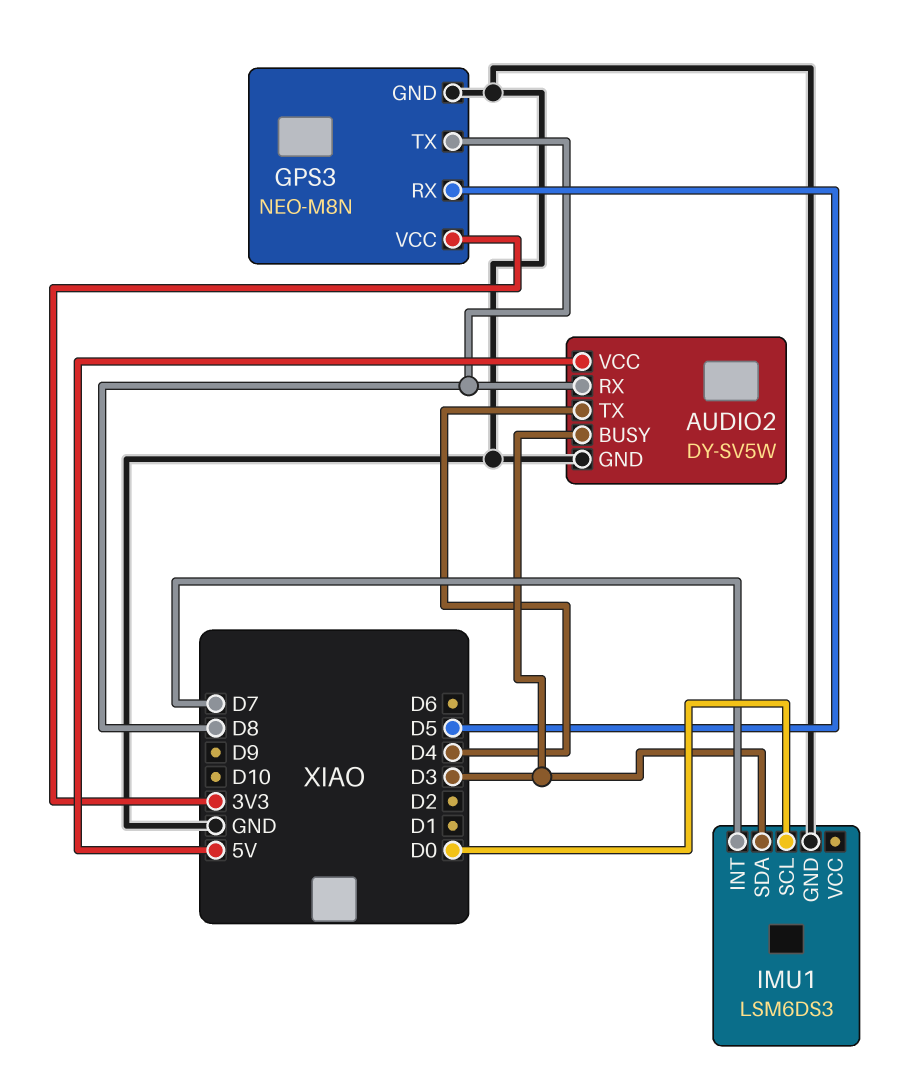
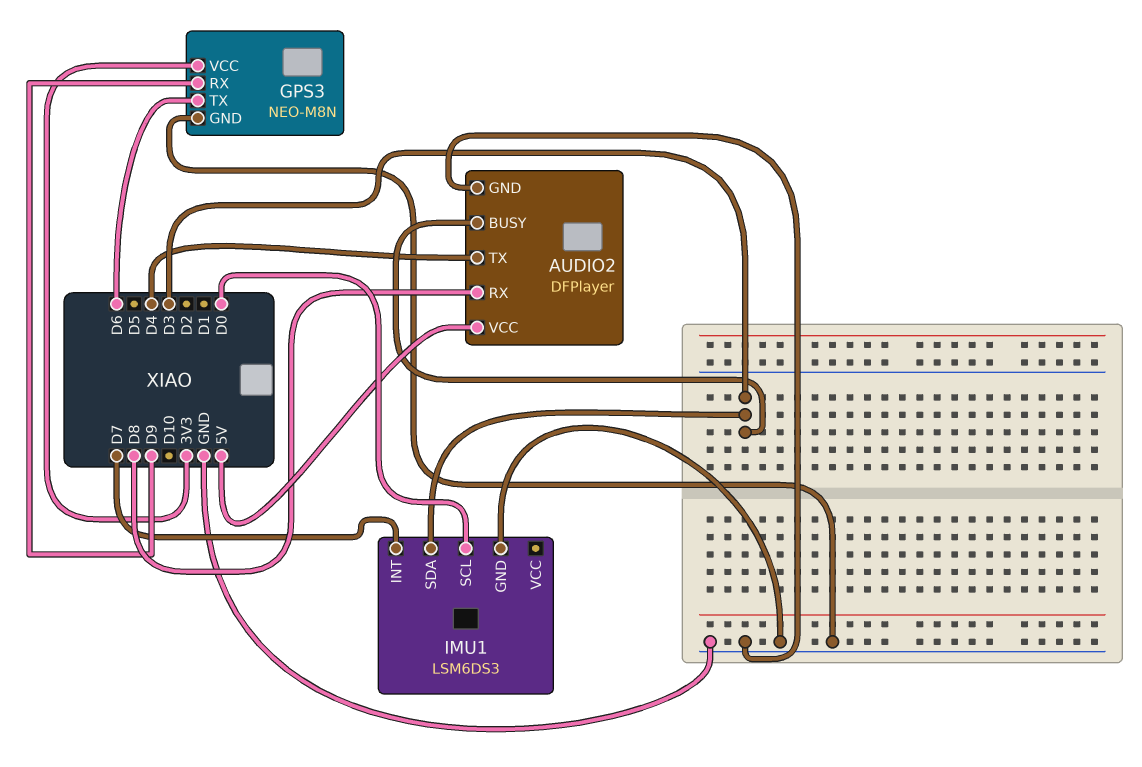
AUDIO2: DY-SV5W -> DFPlayer
GPS3 pin RX: D5 -> D9
GPS3 pin TX: D8 -> D6

